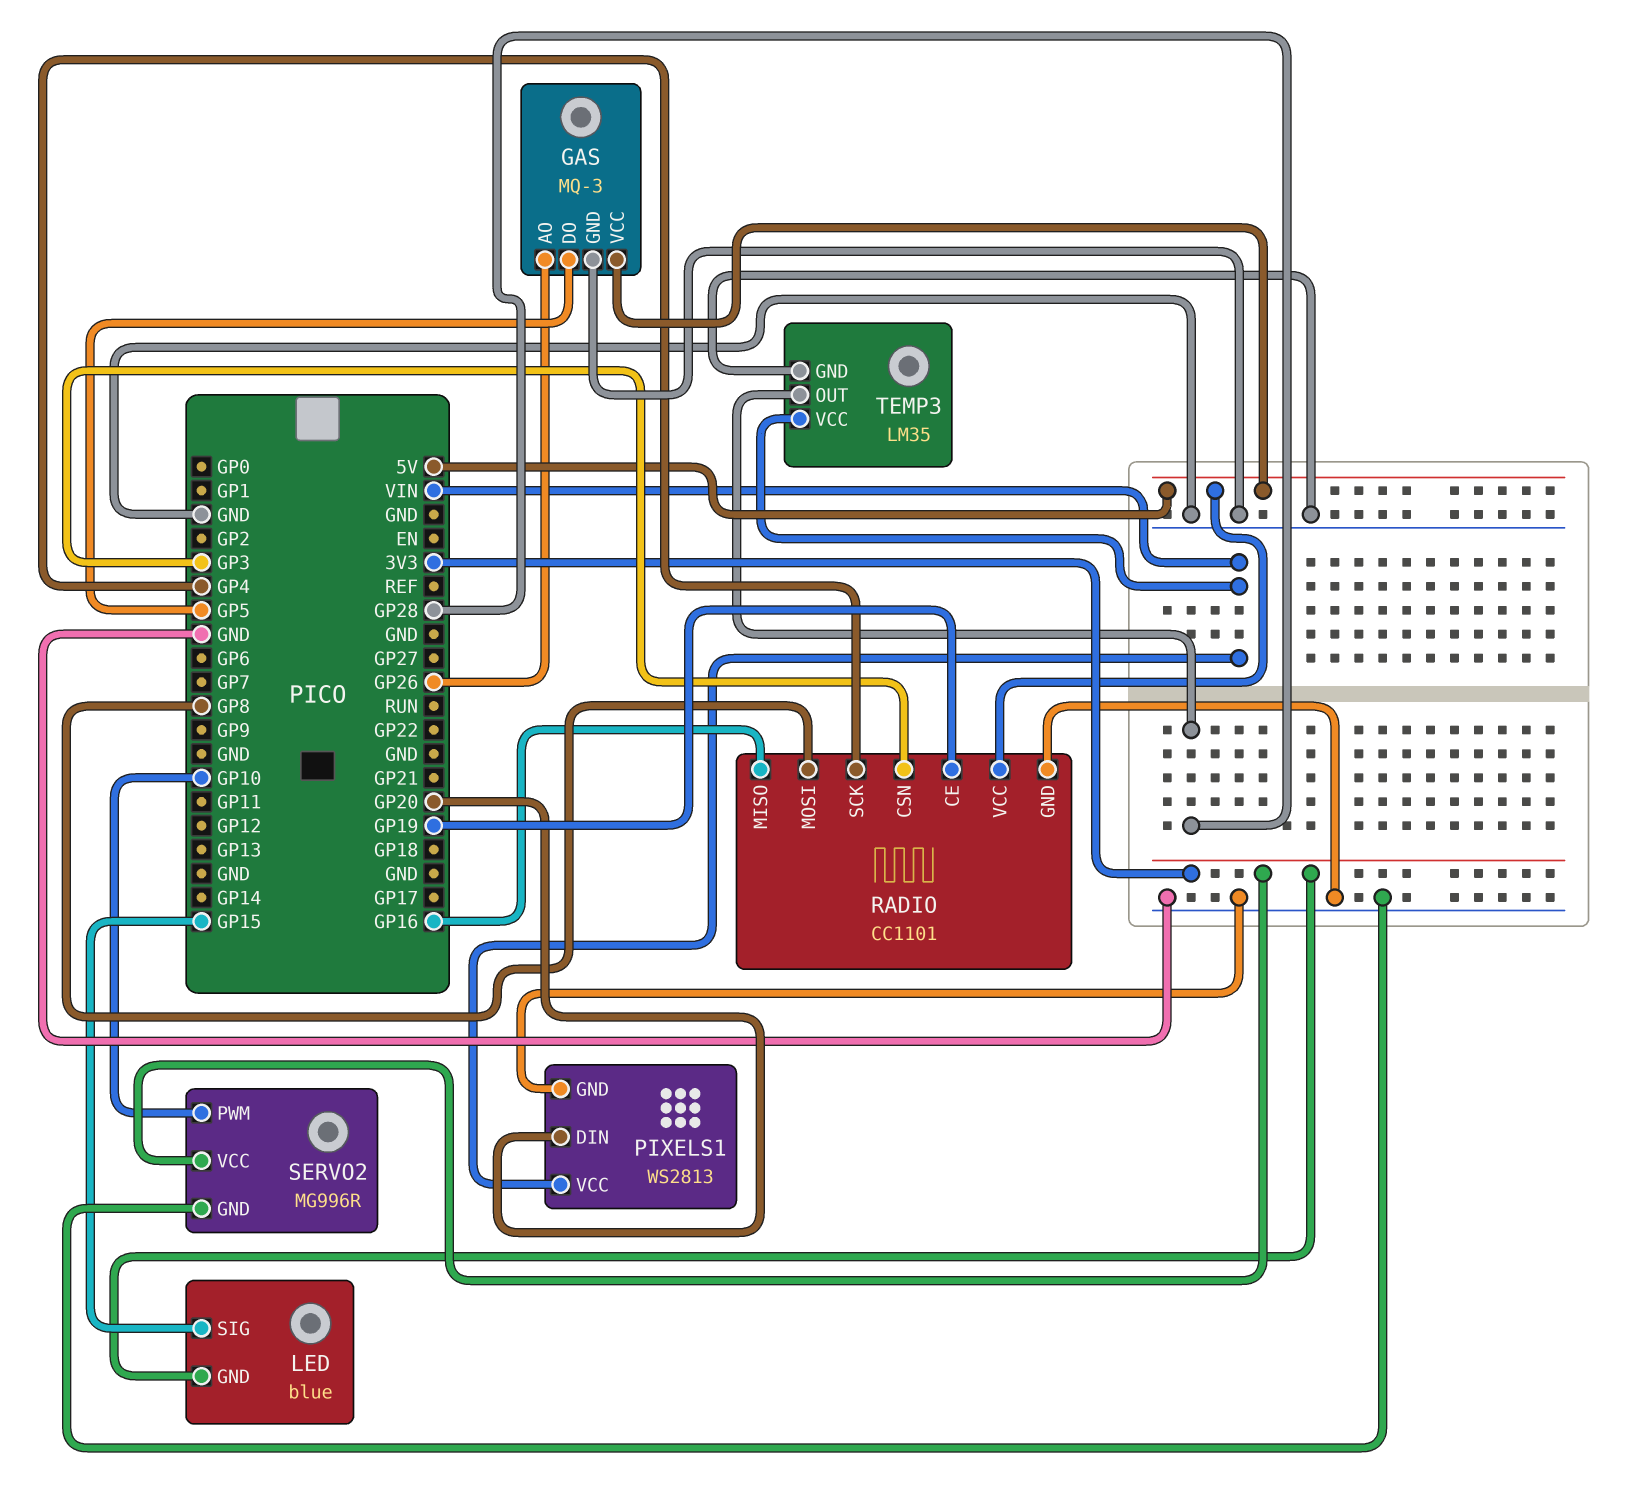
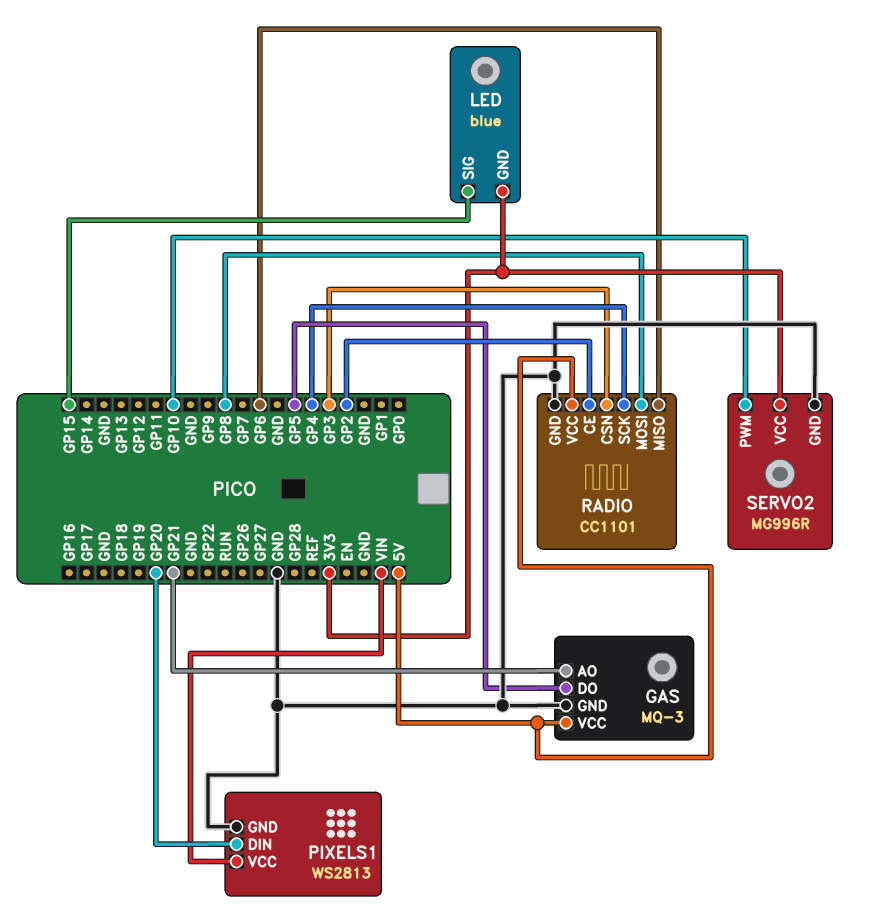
GAS pin AO: GP26 -> GP21
RADIO pin CE: GP19 -> GP2
RADIO pin MISO: GP16 -> GP6
TEMP3: LM35 -> none
TEMP3 pin GND: GND -> none
TEMP3 pin OUT: GP28 -> none
TEMP3 pin VCC: VIN -> none

